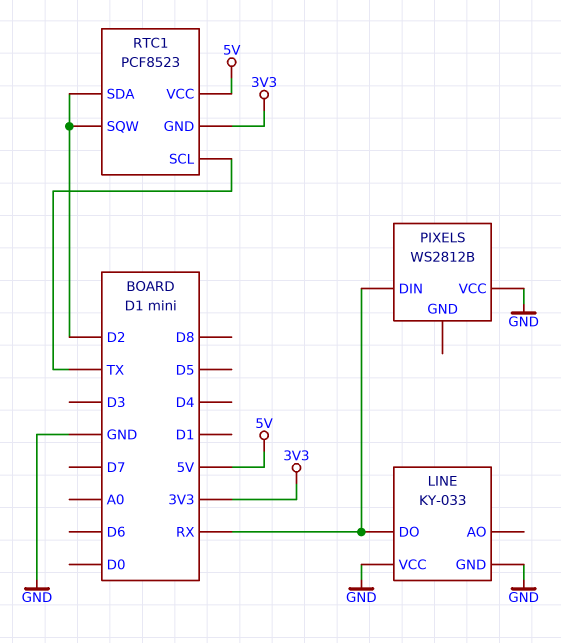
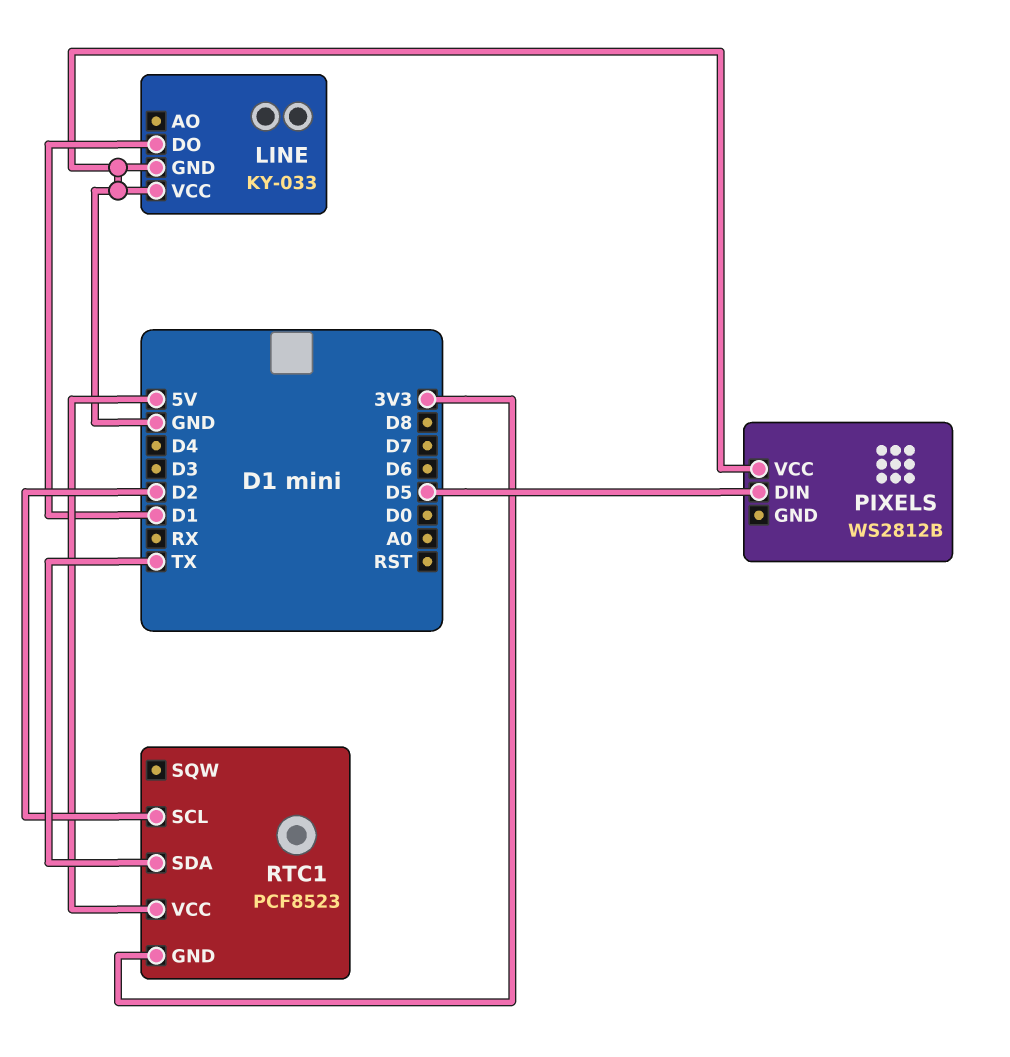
LINE pin DO: RX -> D1
PIXELS pin DIN: RX -> D5
RTC1 pin SCL: TX -> D2
RTC1 pin SDA: D2 -> TX
RTC1 pin SQW: D2 -> none

